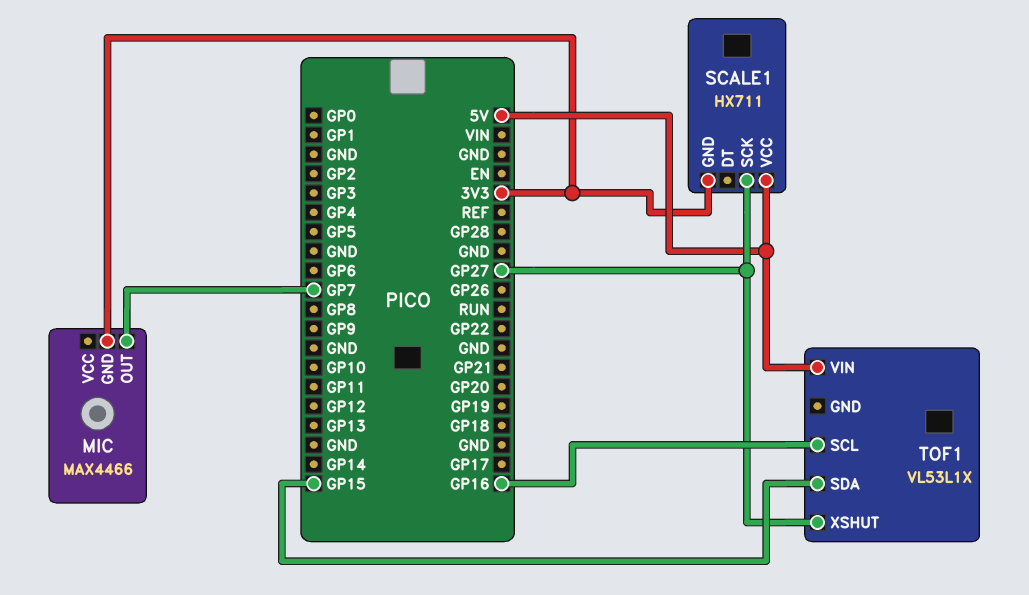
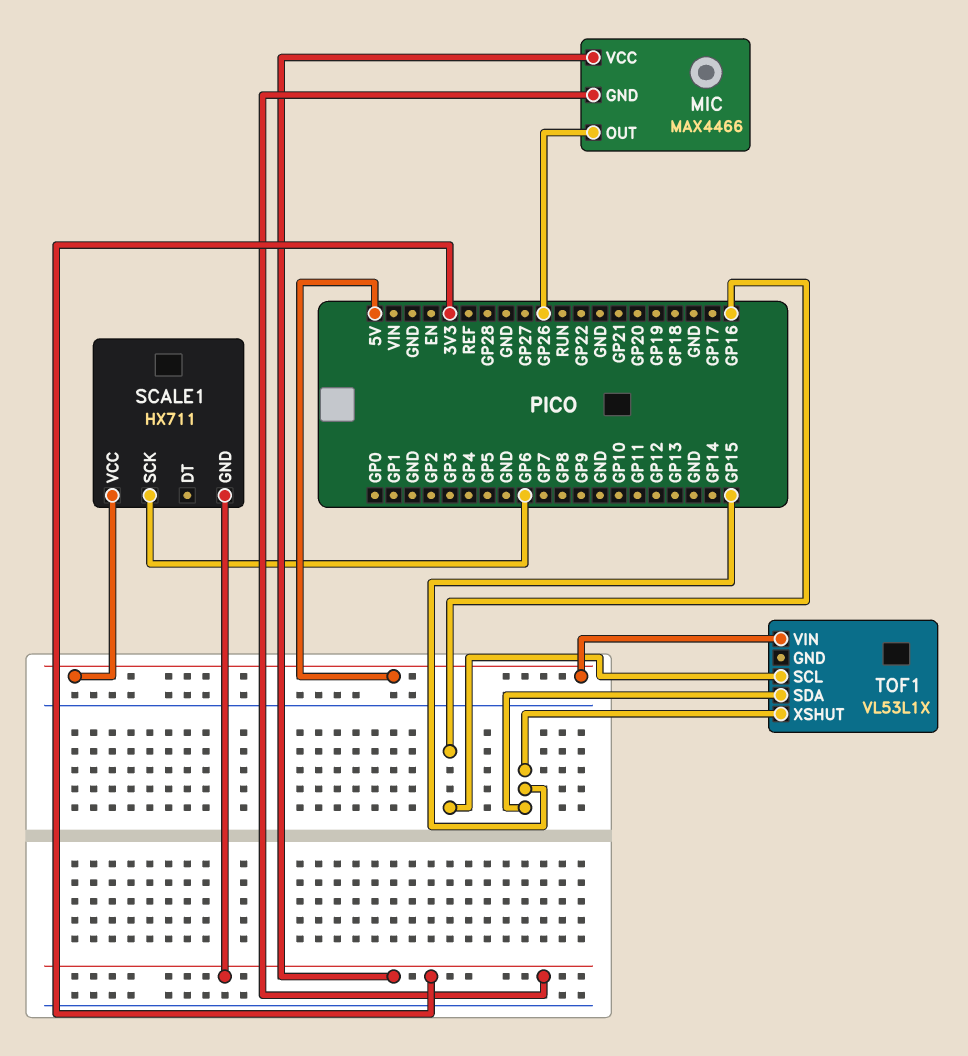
MIC pin OUT: GP7 -> GP26
MIC pin VCC: none -> 3V3
SCALE1 pin SCK: GP27 -> GP6
TOF1 pin XSHUT: GP27 -> GP15

